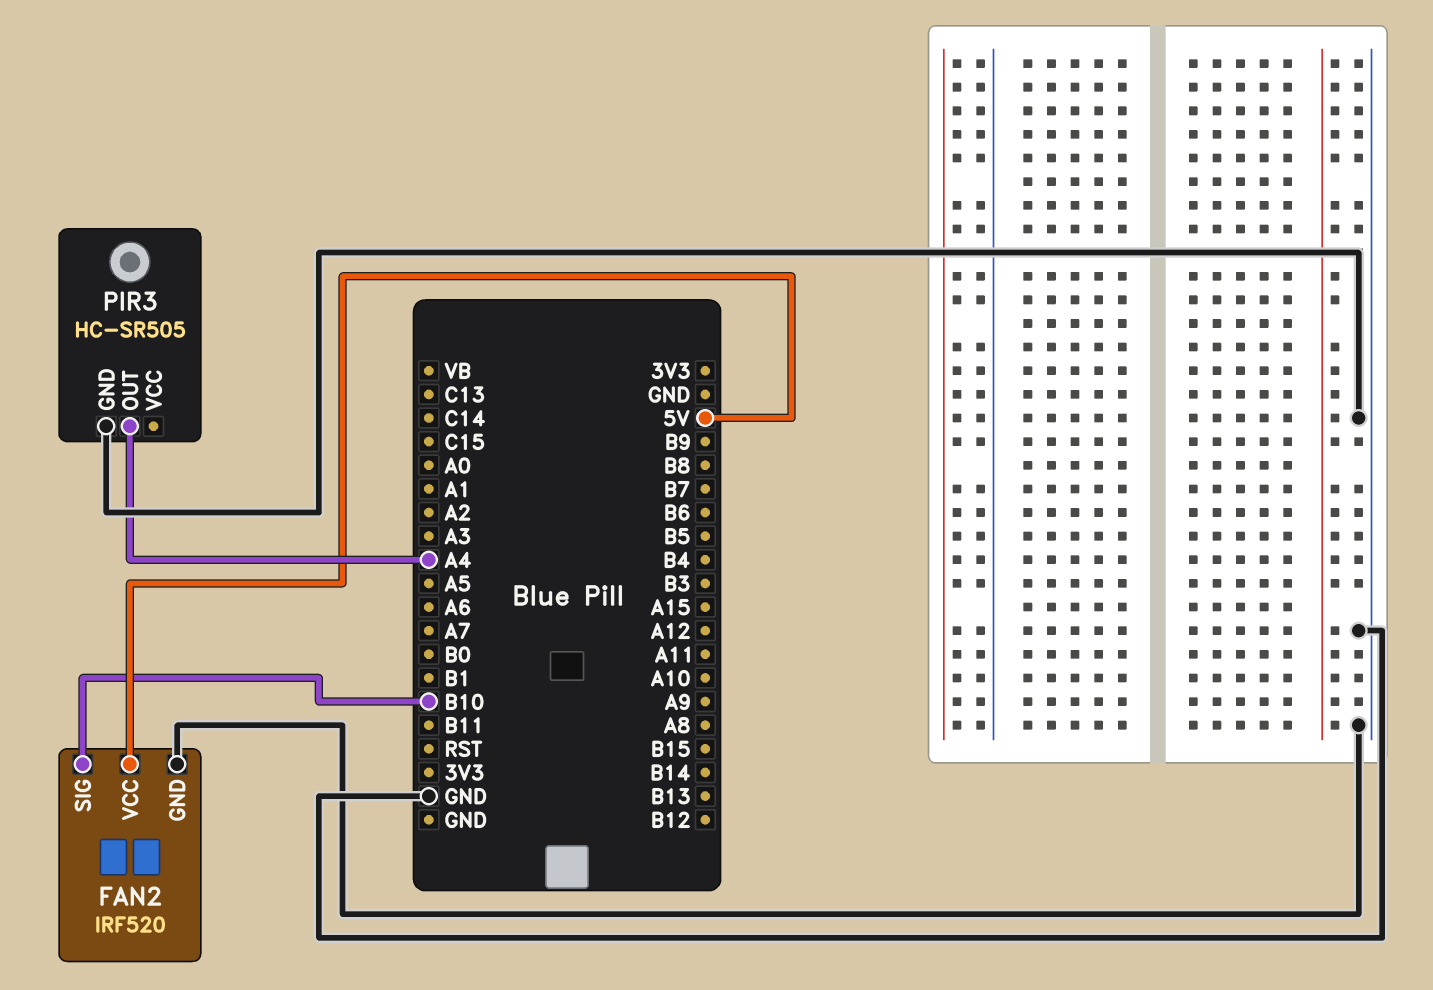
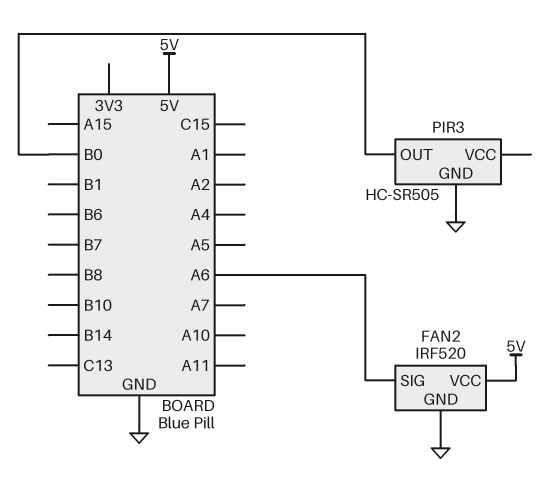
FAN2 pin SIG: B10 -> A6
PIR3 pin OUT: A4 -> B0

